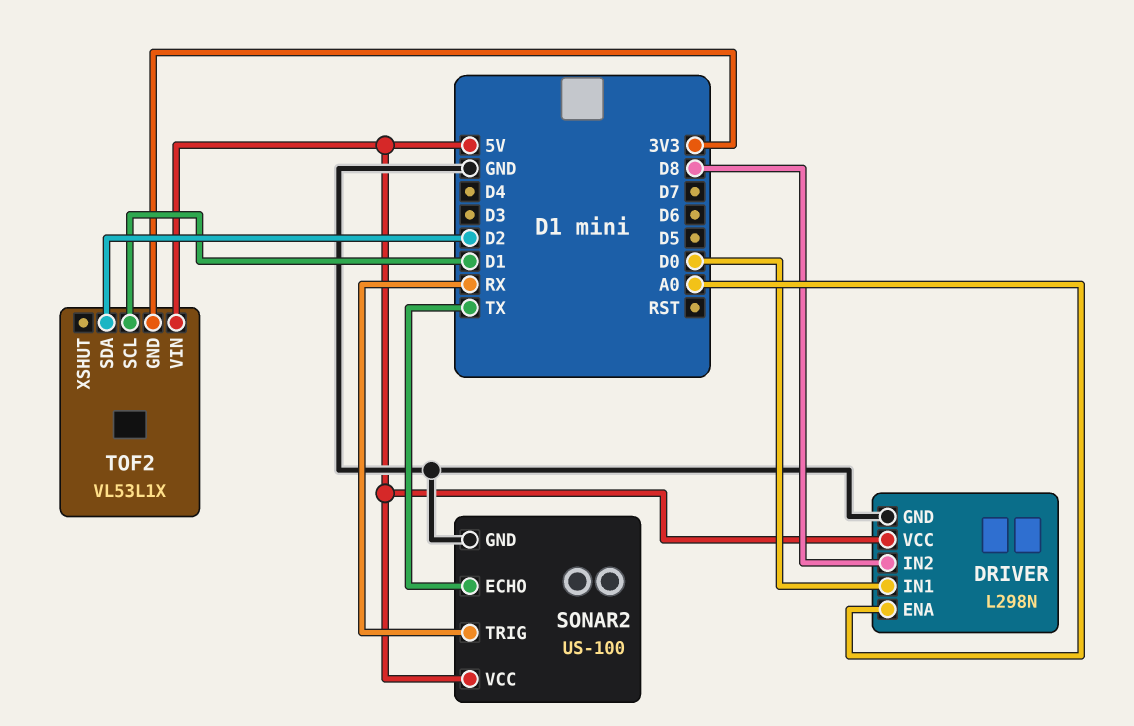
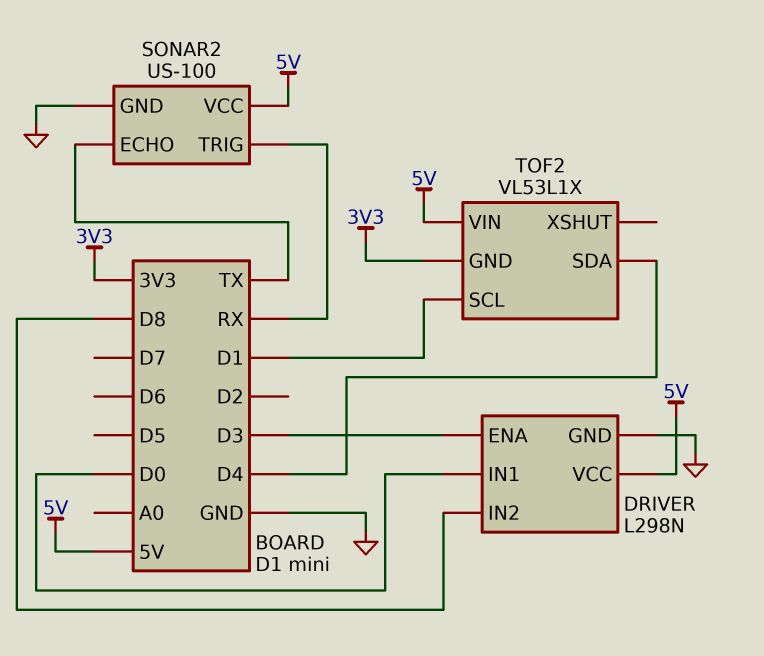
DRIVER pin ENA: A0 -> D3
TOF2 pin SDA: D2 -> D4

